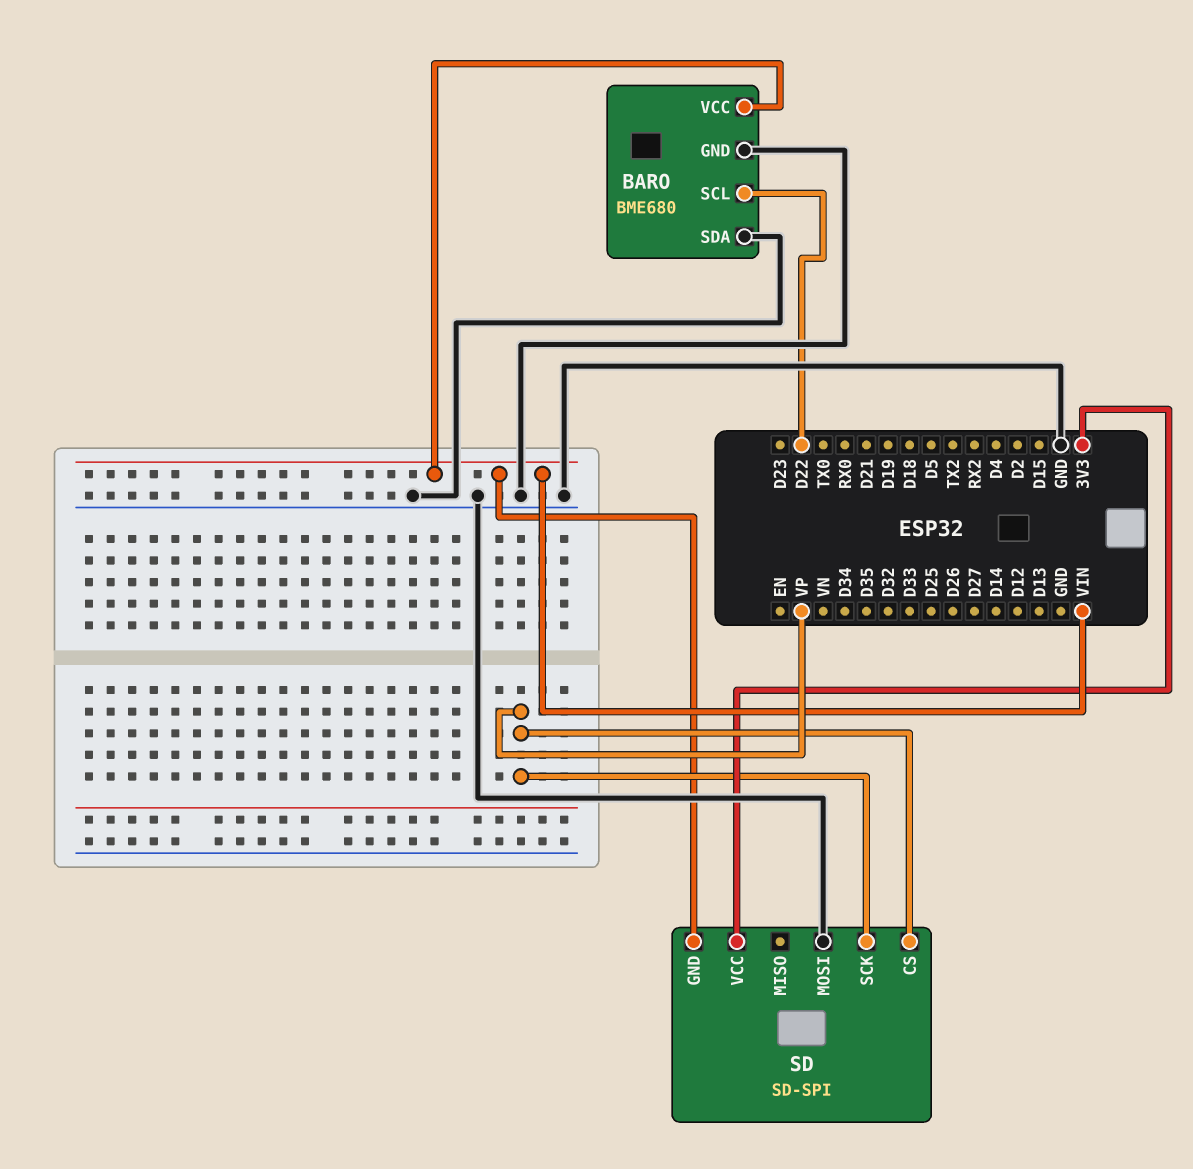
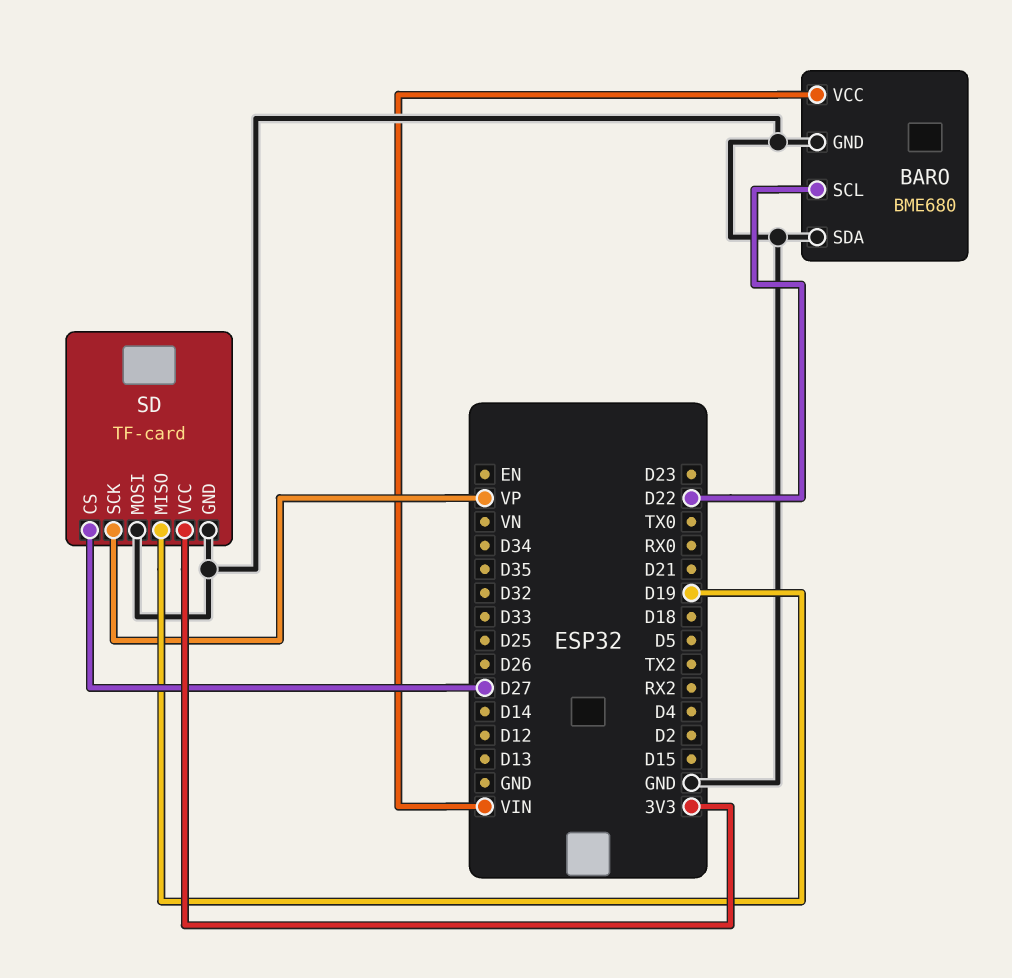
SD: SD-SPI -> TF-card
SD pin CS: VP -> D27
SD pin GND: VIN -> GND
SD pin MISO: none -> D19

